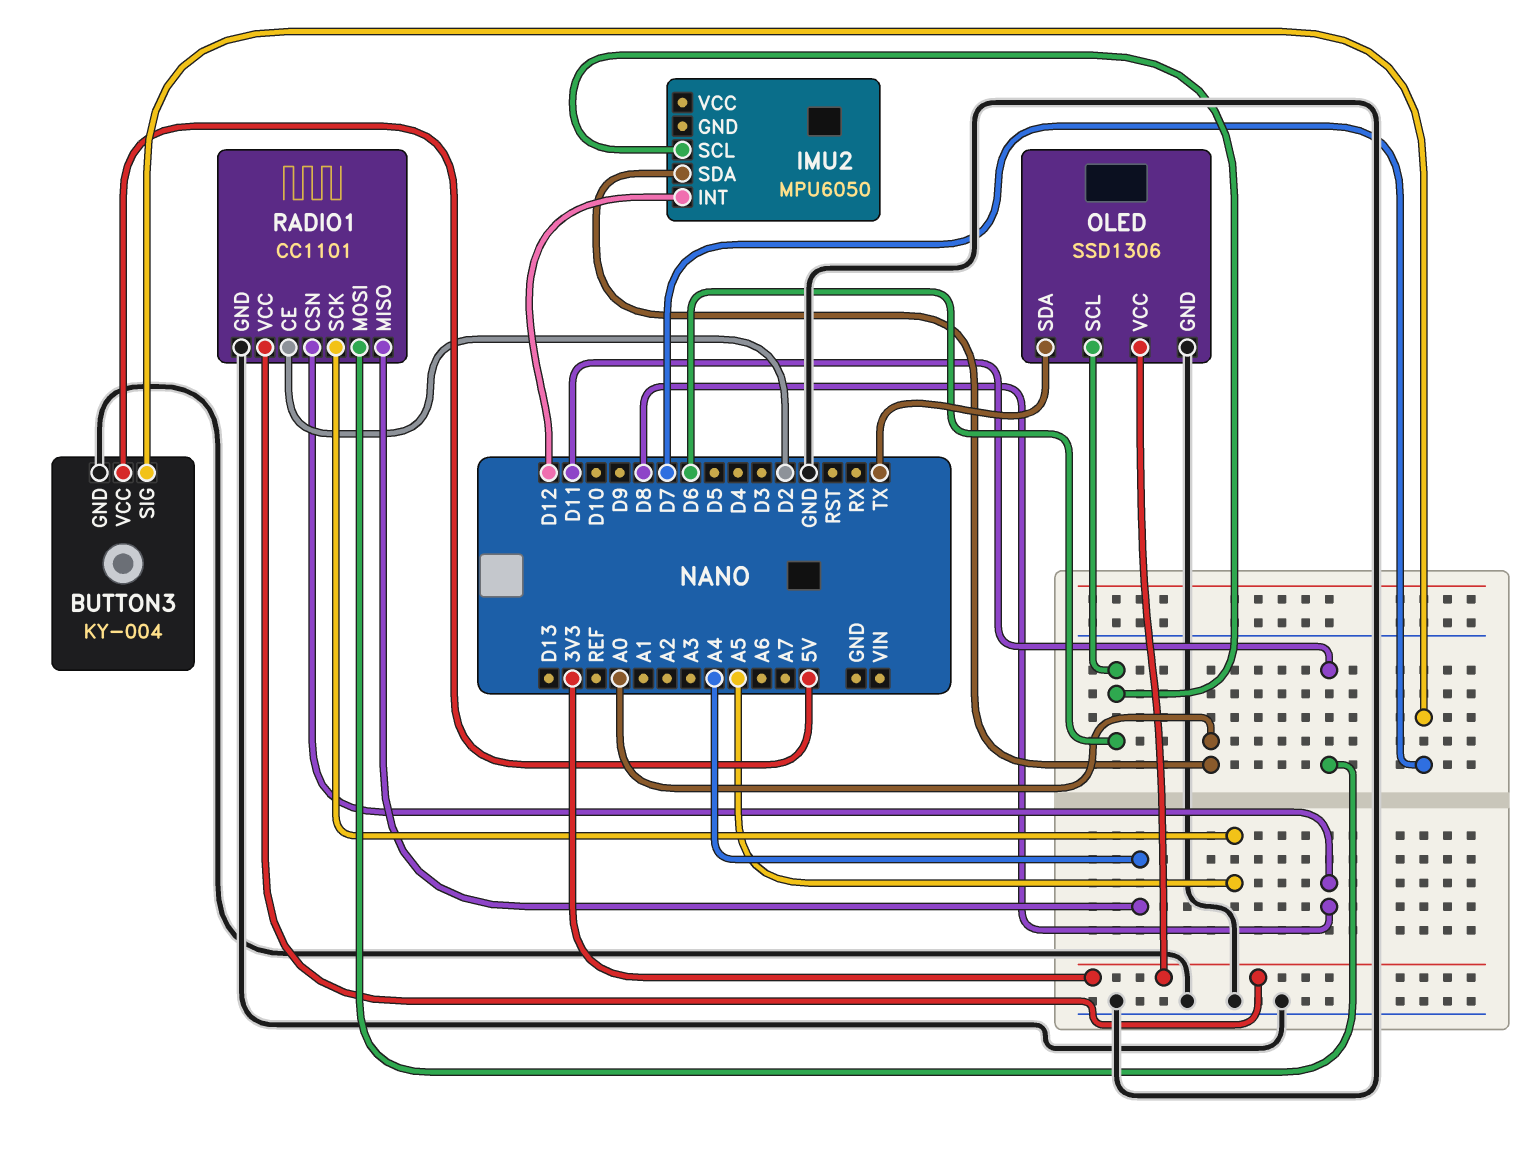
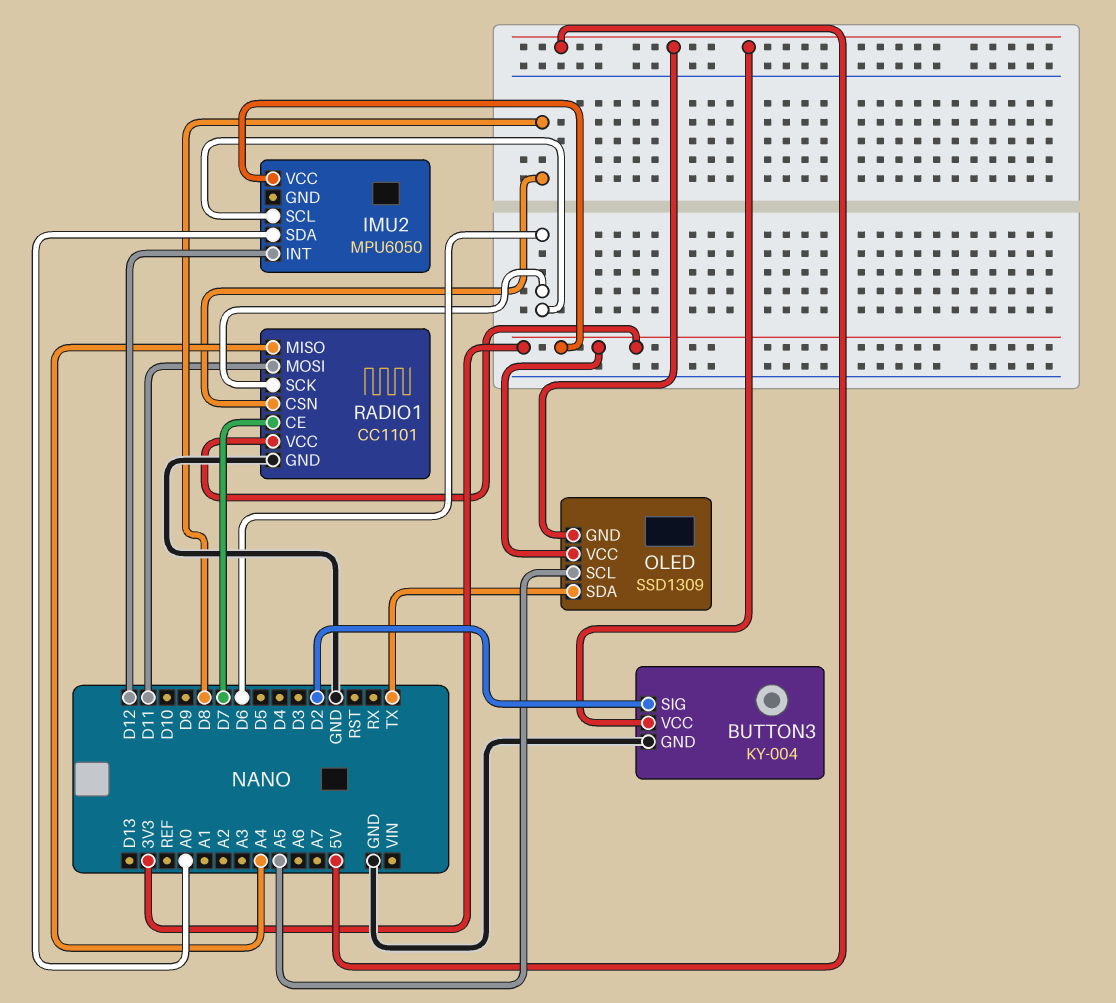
BUTTON3 pin SIG: D7 -> D2
IMU2 pin VCC: none -> 3V3
OLED: SSD1306 -> SSD1309
OLED pin GND: GND -> 5V
OLED pin SCL: D6 -> A5
RADIO1 pin CE: D2 -> D7
RADIO1 pin SCK: A5 -> D6

